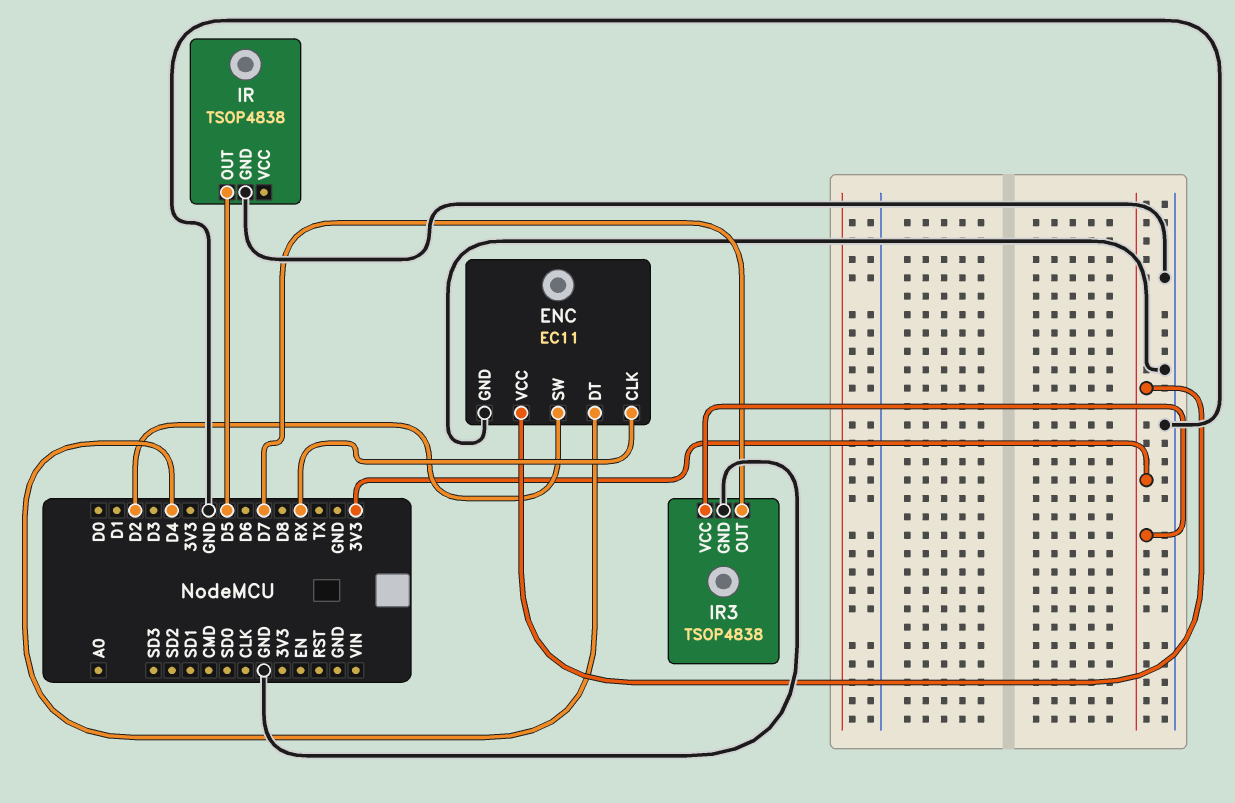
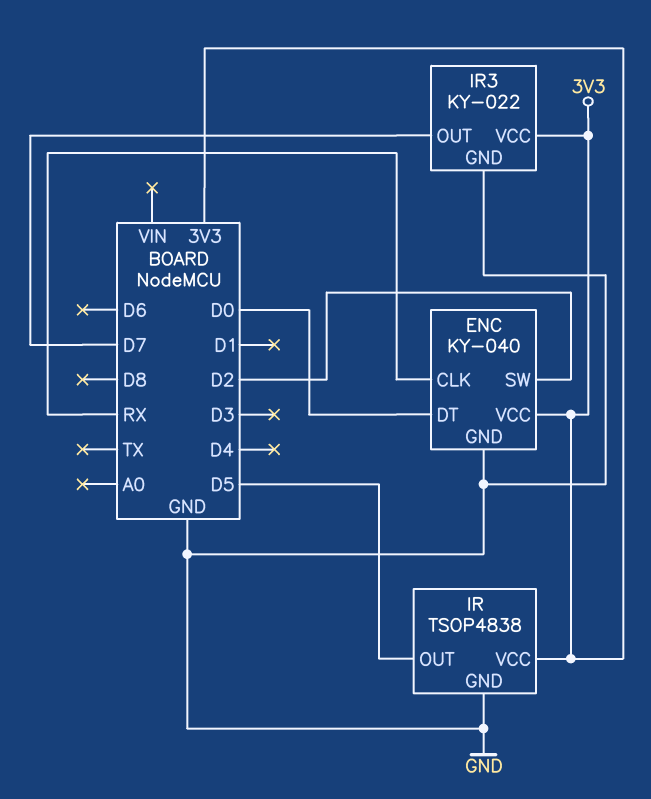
ENC: EC11 -> KY-040
ENC pin DT: D4 -> D0
IR pin VCC: none -> 3V3
IR3: TSOP4838 -> KY-022

